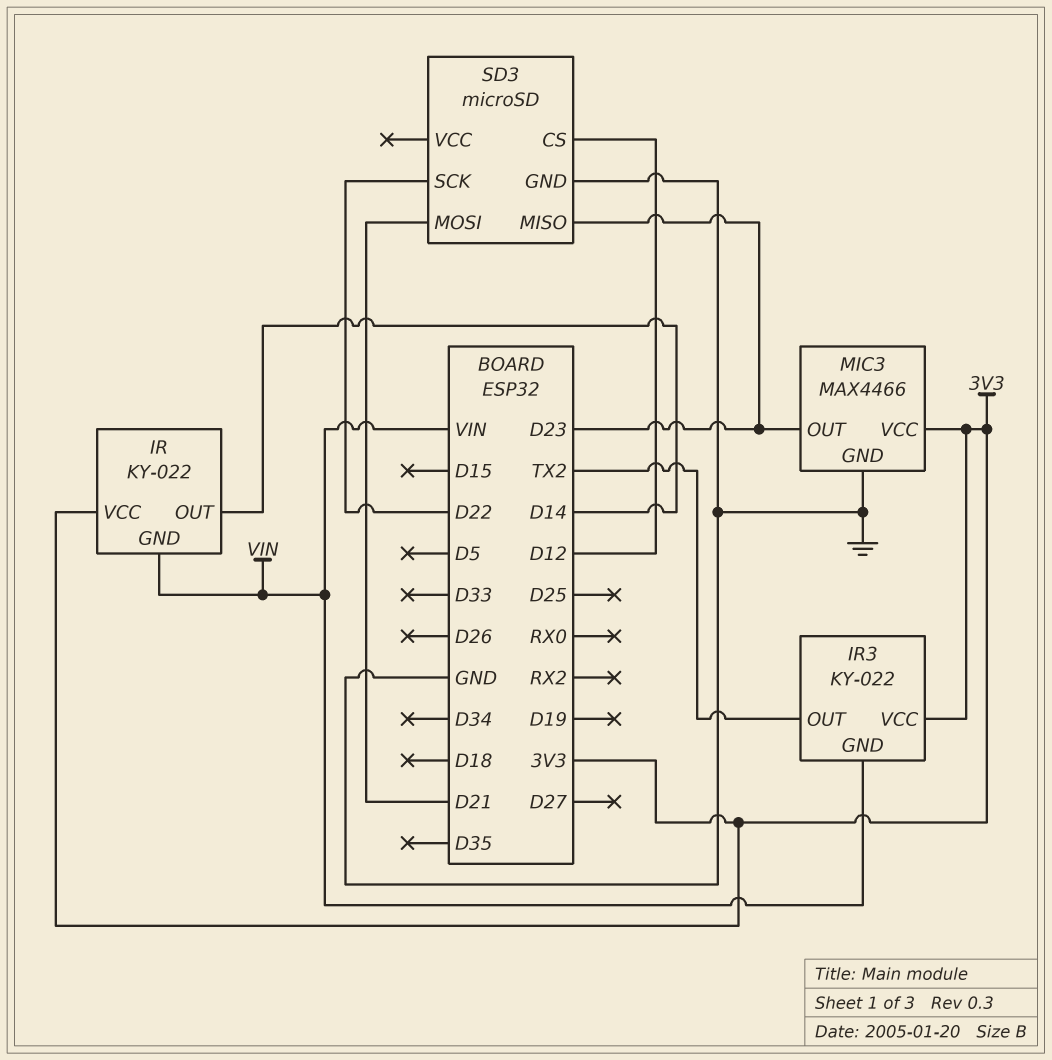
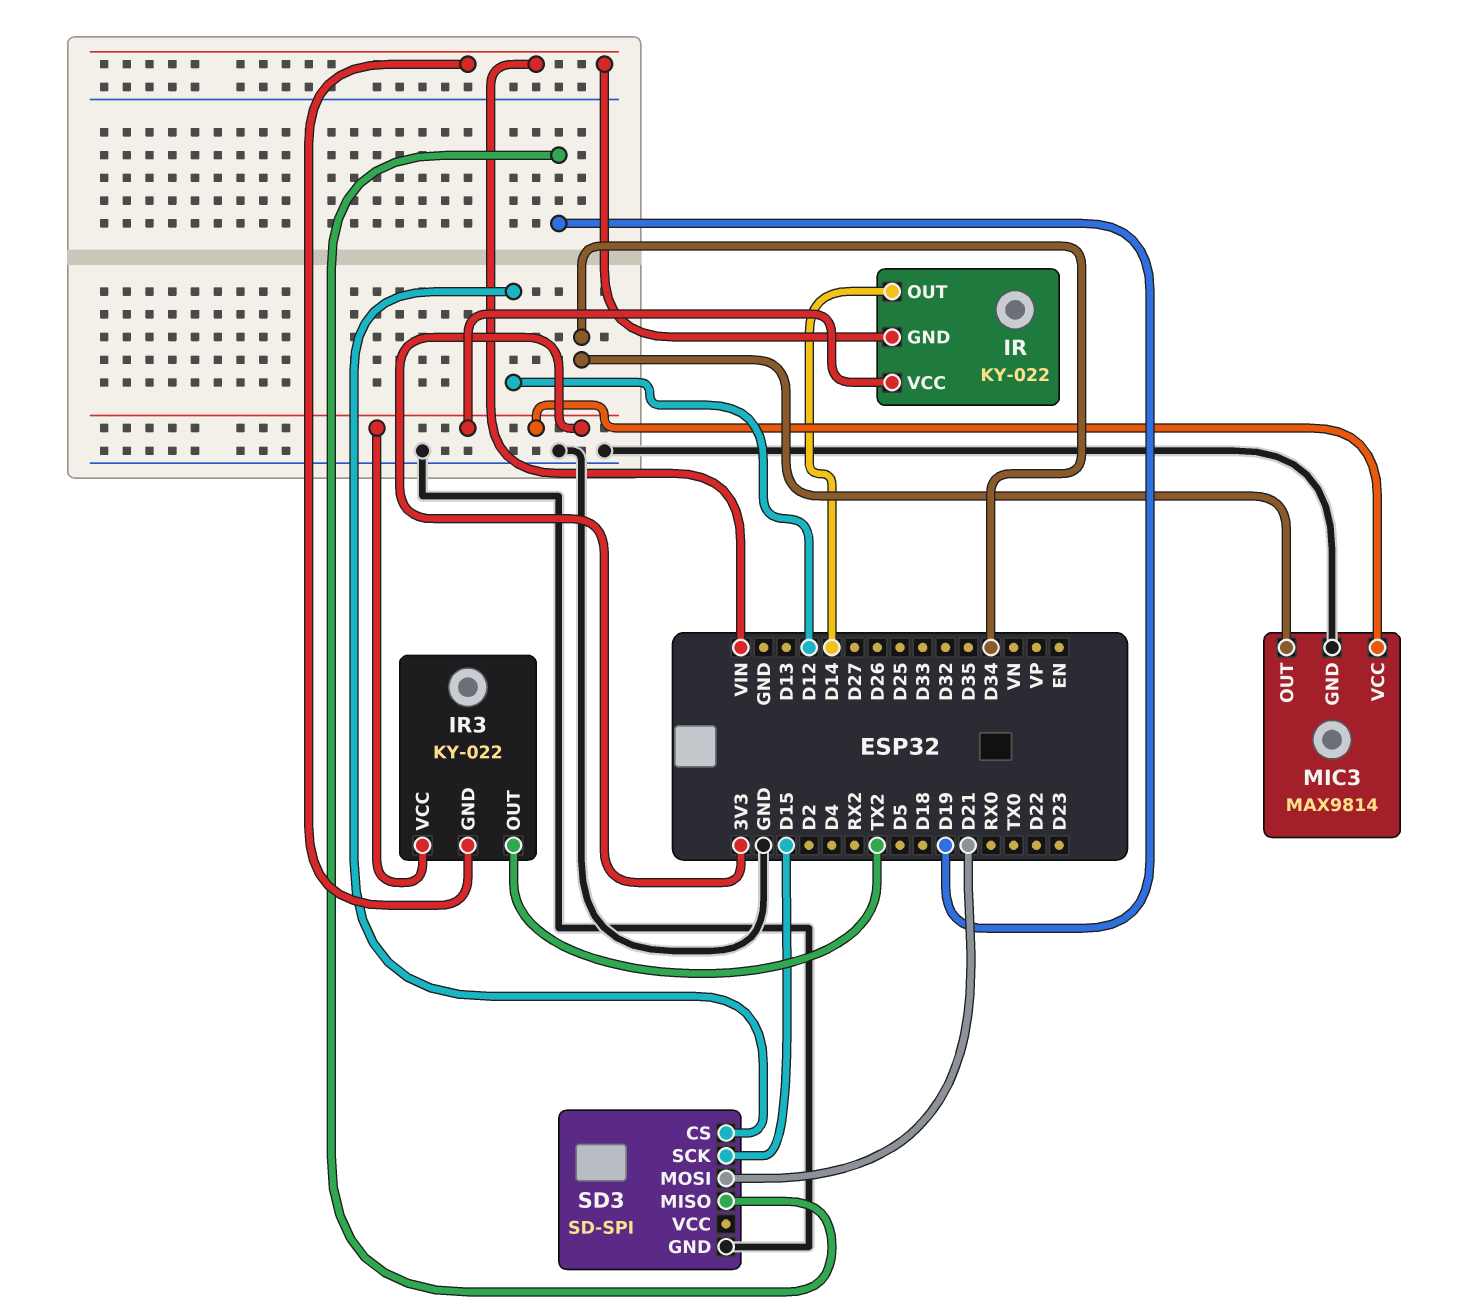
MIC3: MAX4466 -> MAX9814
MIC3 pin OUT: D23 -> D34
SD3: microSD -> SD-SPI
SD3 pin MISO: D23 -> D19
SD3 pin SCK: D22 -> D15

